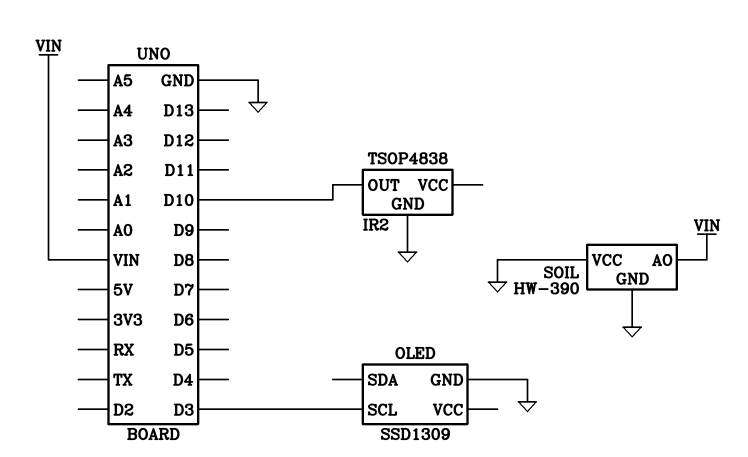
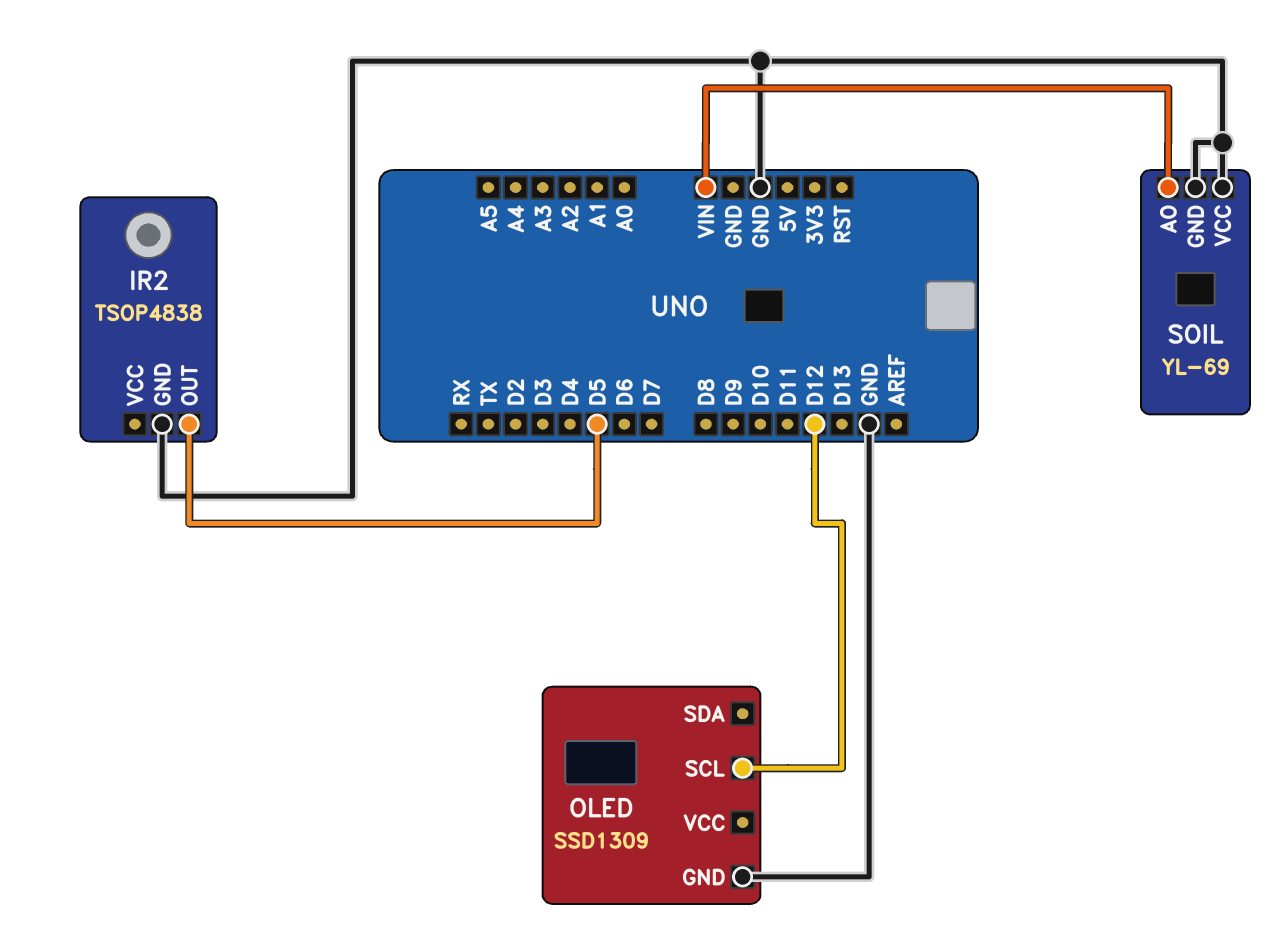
IR2 pin OUT: D10 -> D5
OLED pin SCL: D3 -> D12
SOIL: HW-390 -> YL-69

